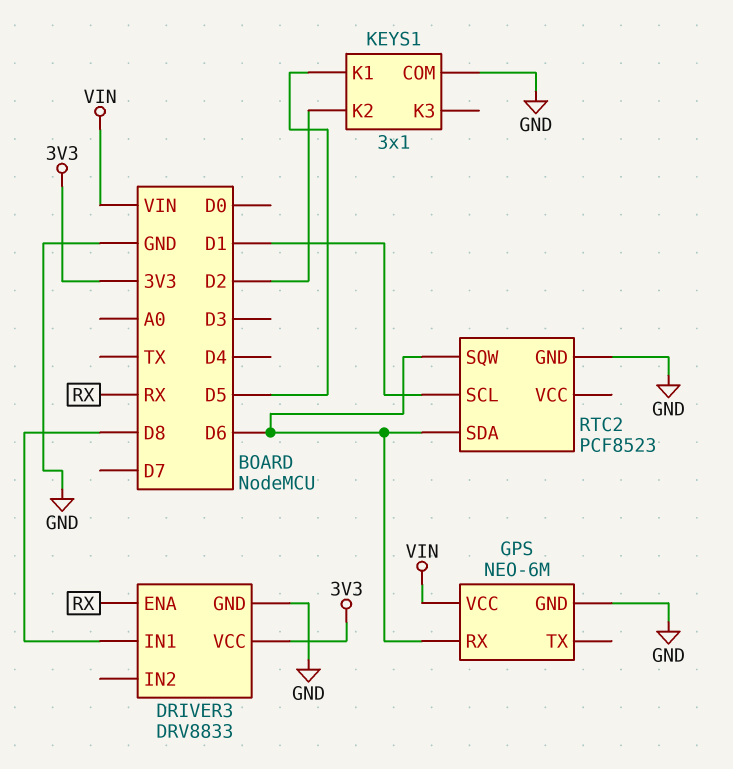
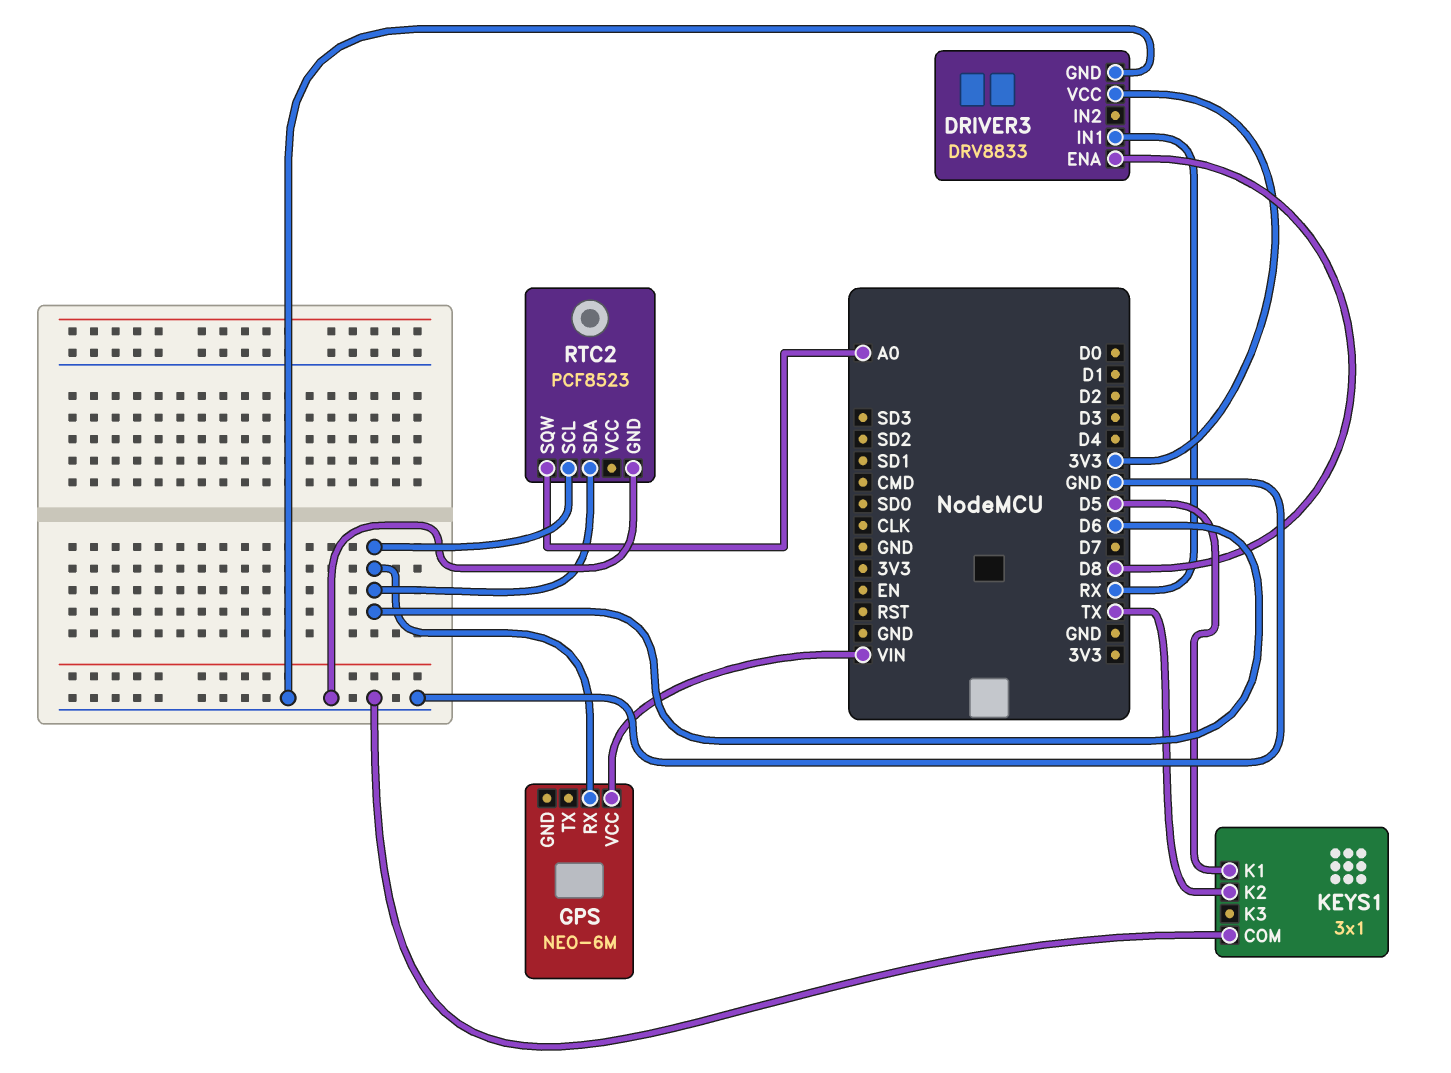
DRIVER3 pin ENA: RX -> D8
DRIVER3 pin IN1: D8 -> RX
GPS pin GND: GND -> none
KEYS1 pin K2: D2 -> TX
RTC2 pin SCL: D1 -> D6
RTC2 pin SQW: D6 -> A0

